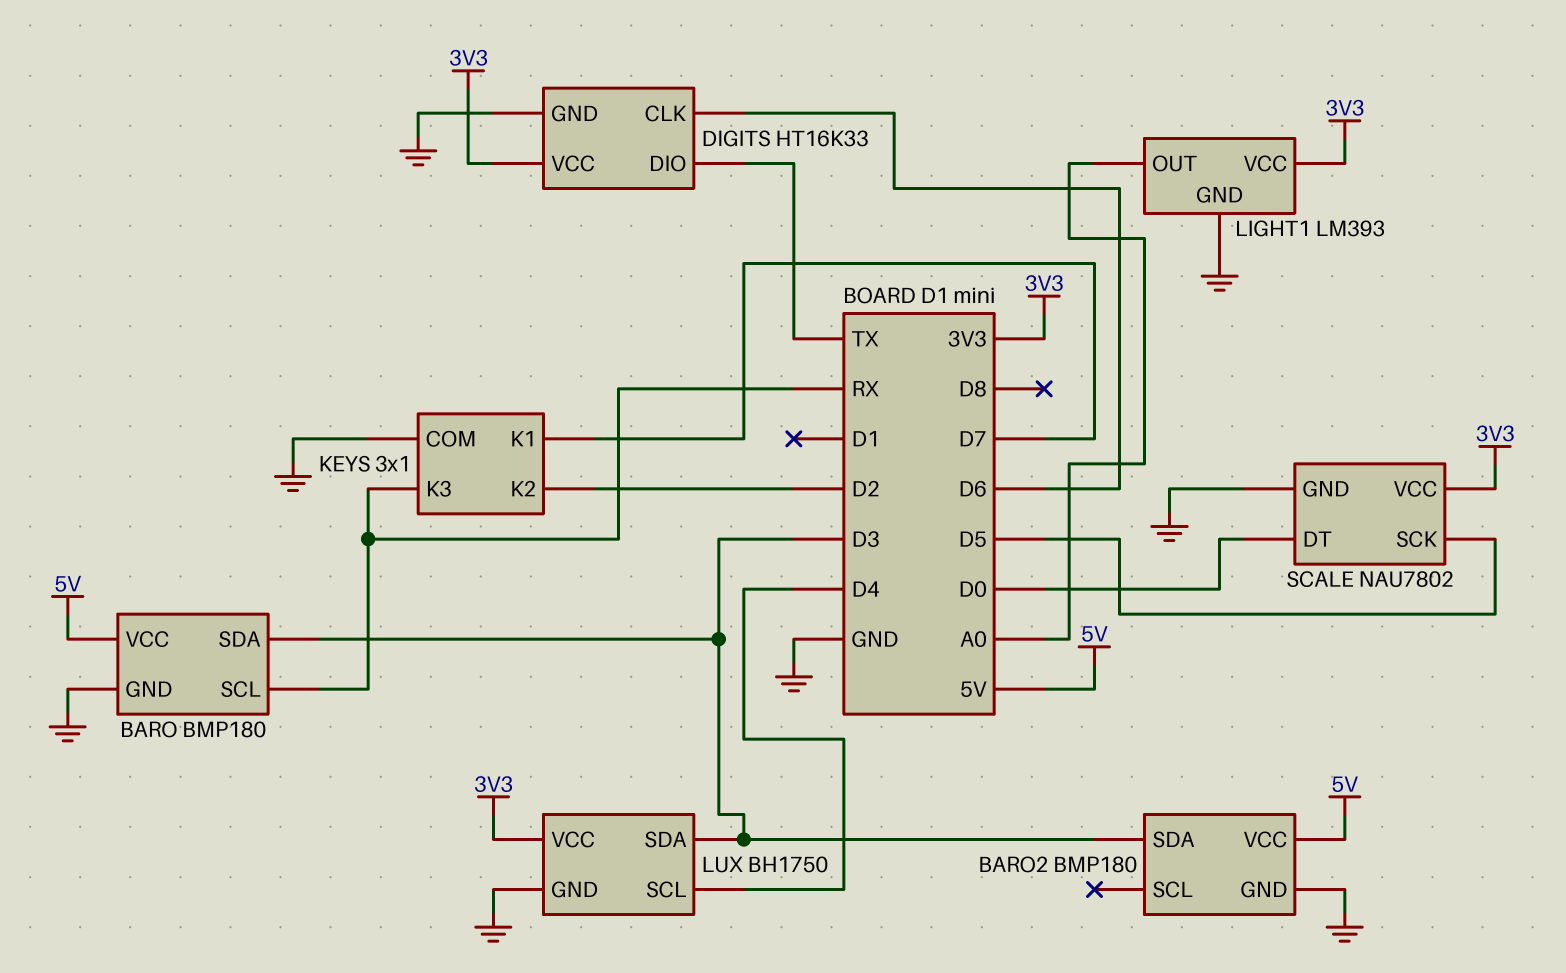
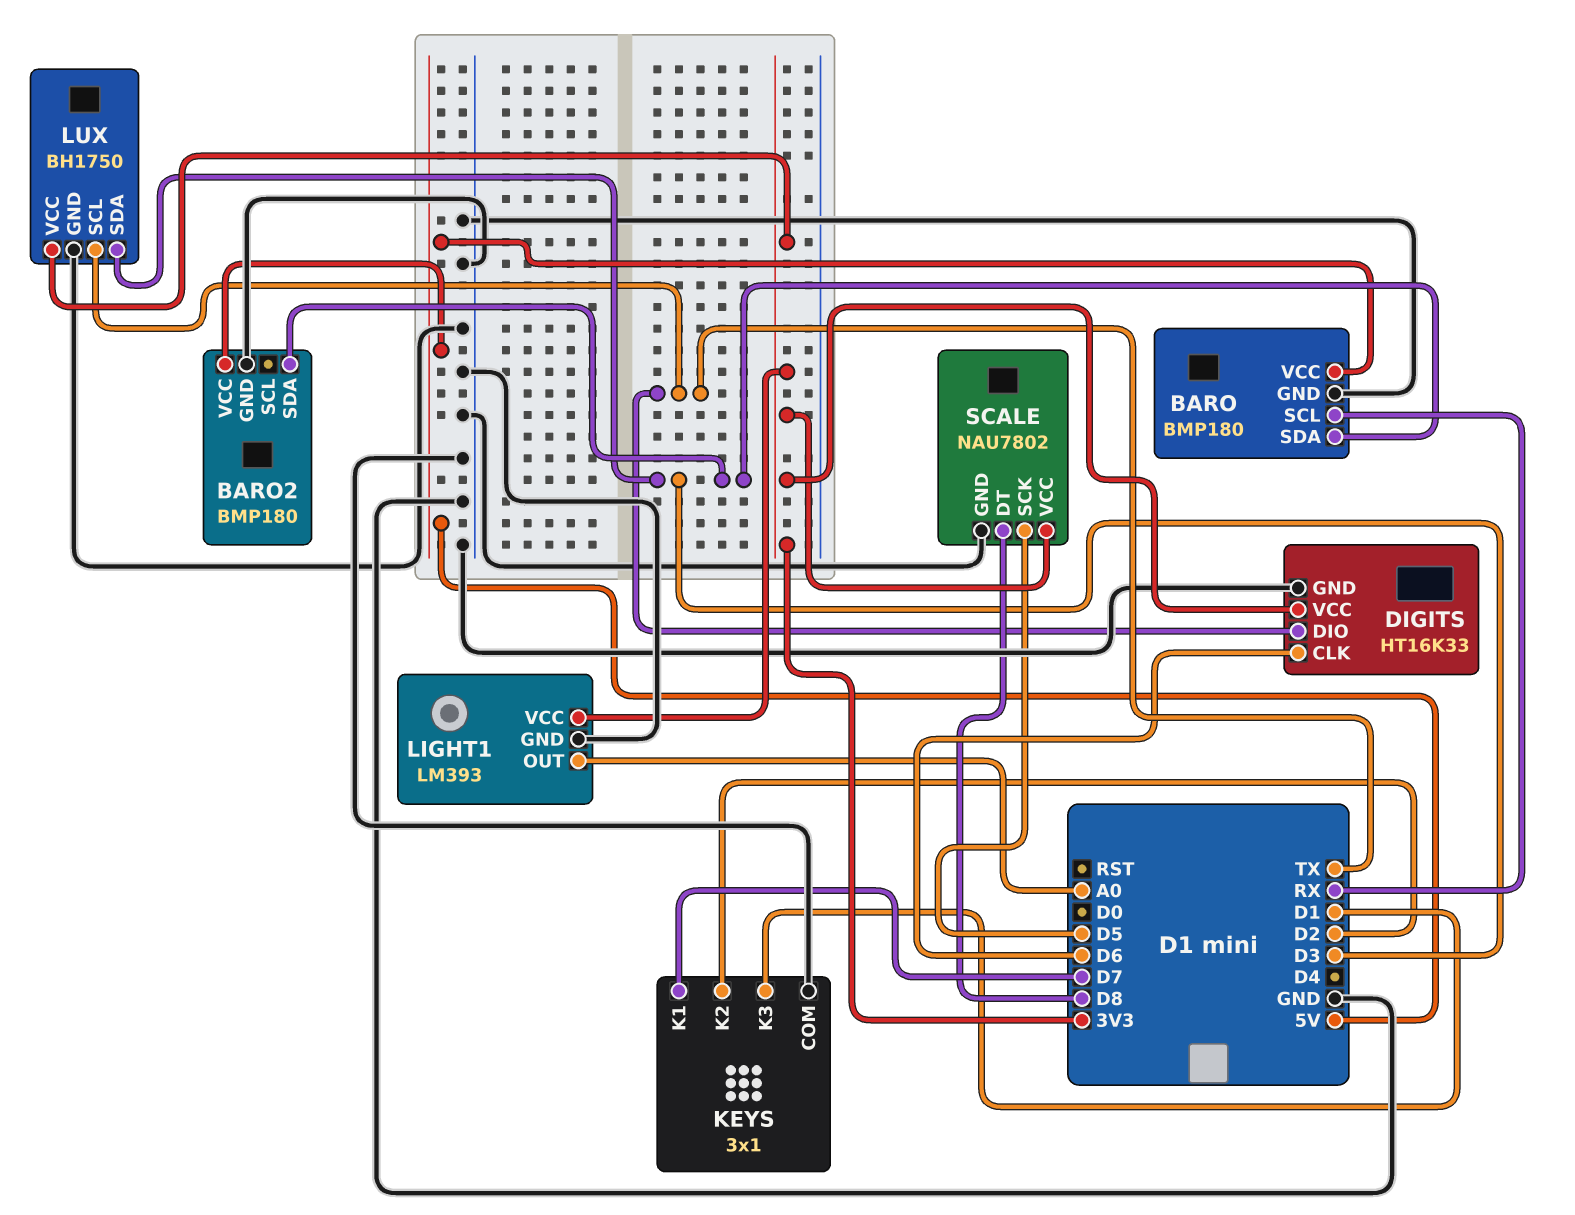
KEYS pin K3: RX -> D1
LUX pin SCL: D4 -> TX
SCALE pin DT: D0 -> D8

